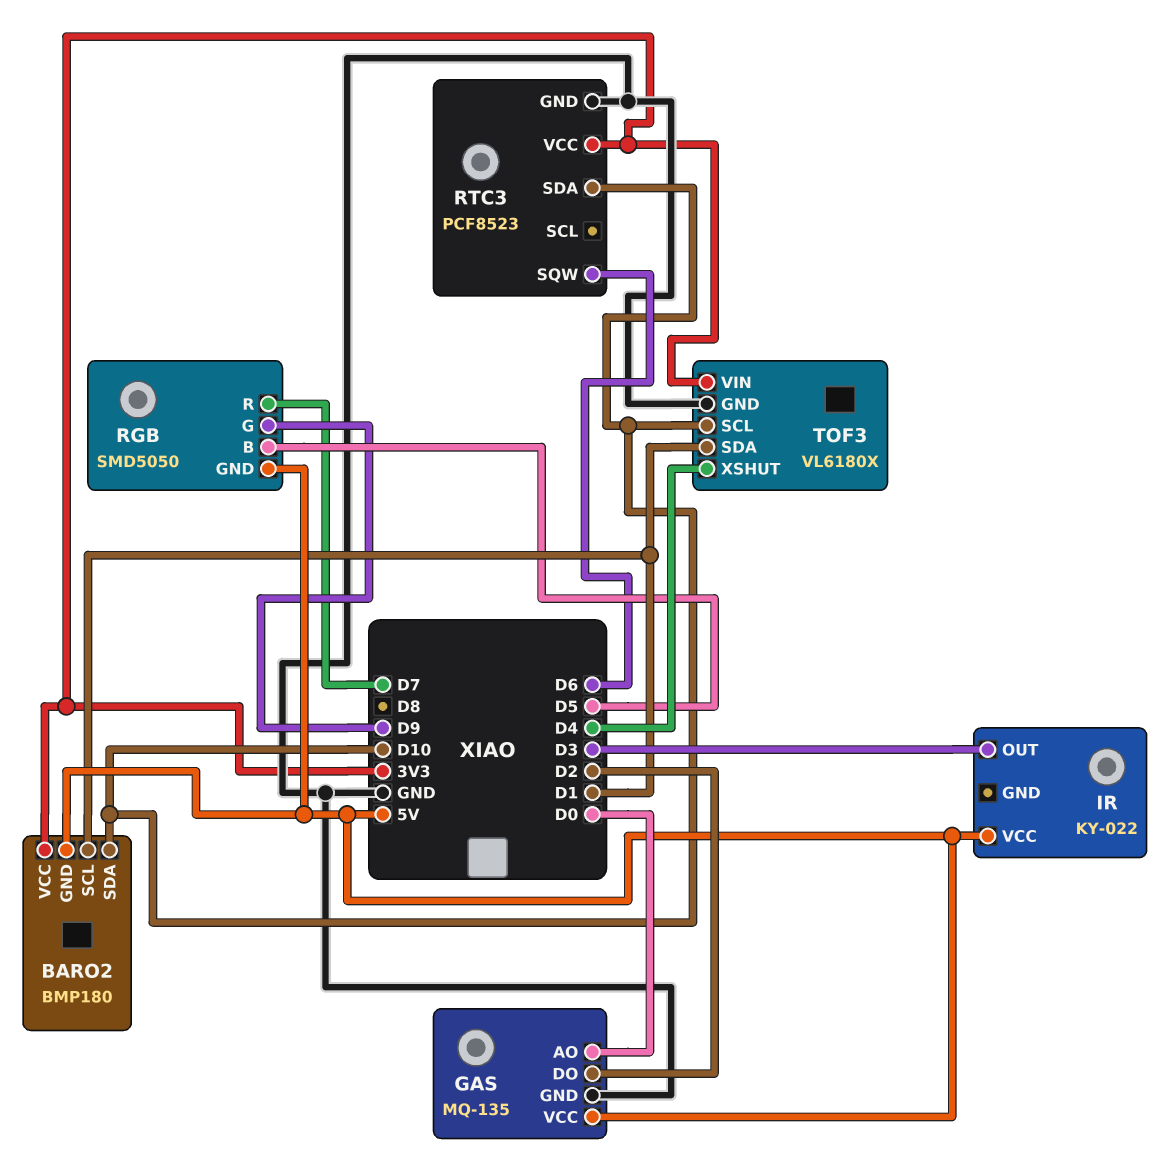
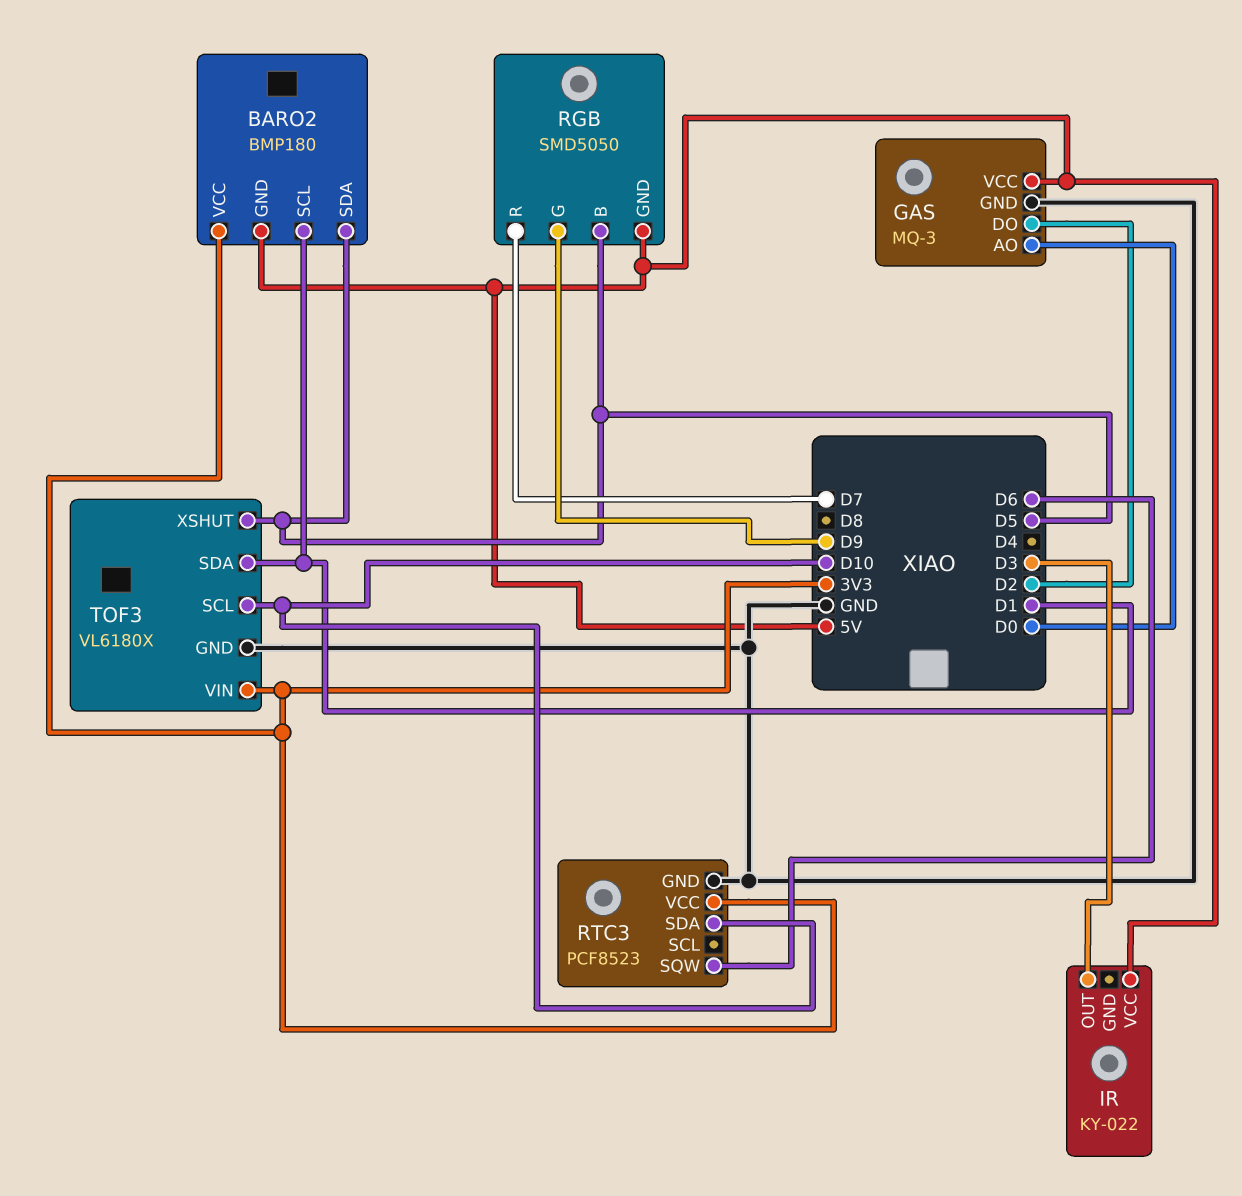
BARO2 pin SDA: D10 -> D5
GAS: MQ-135 -> MQ-3
TOF3 pin XSHUT: D4 -> D5

